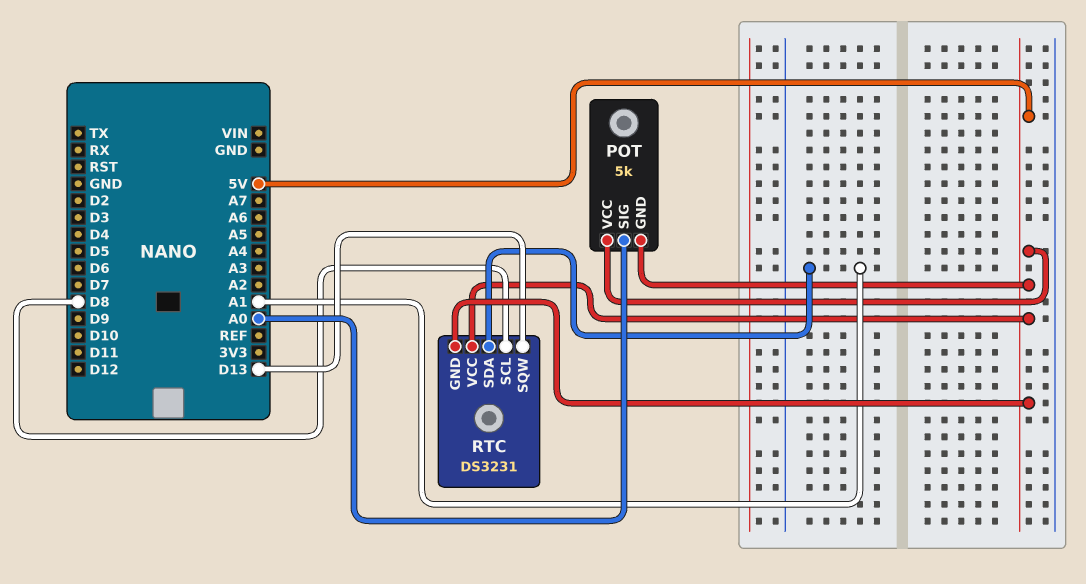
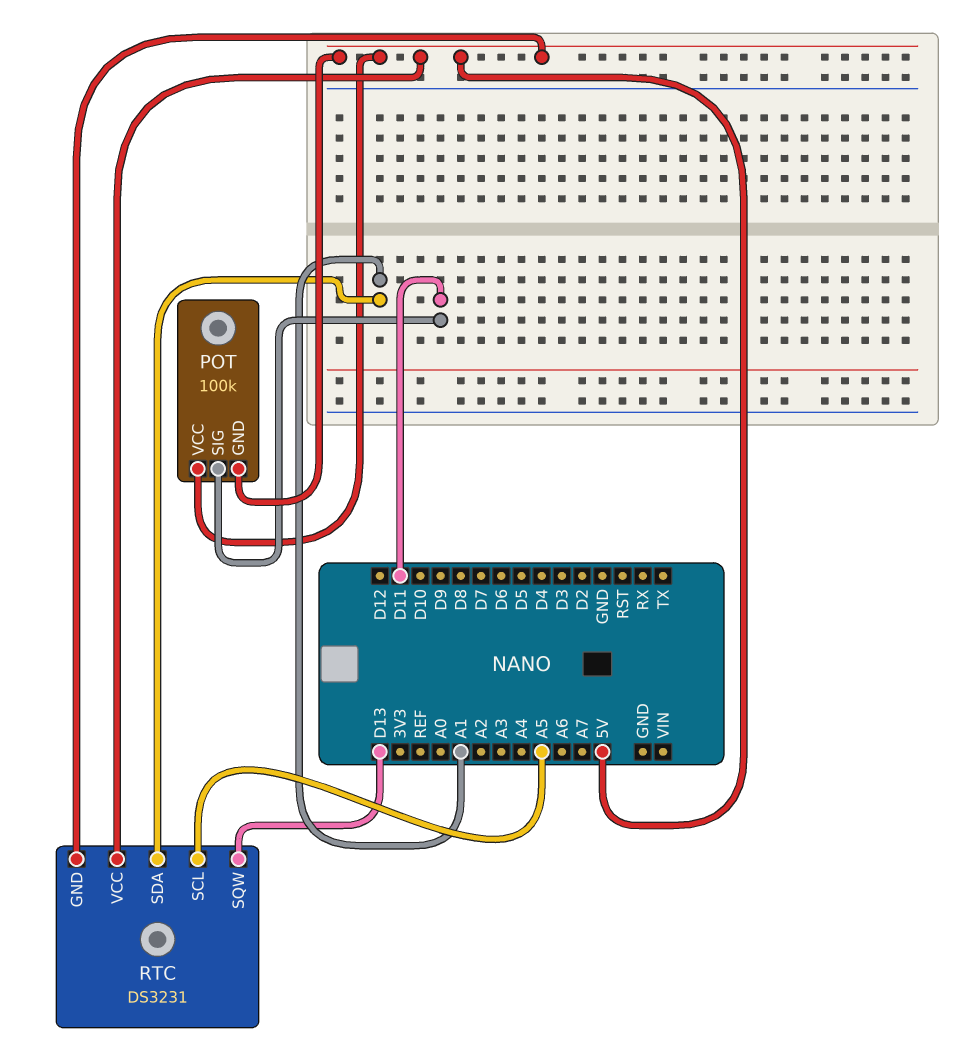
POT: 5k -> 100k
POT pin SIG: A0 -> D11
RTC pin SCL: D8 -> A5

